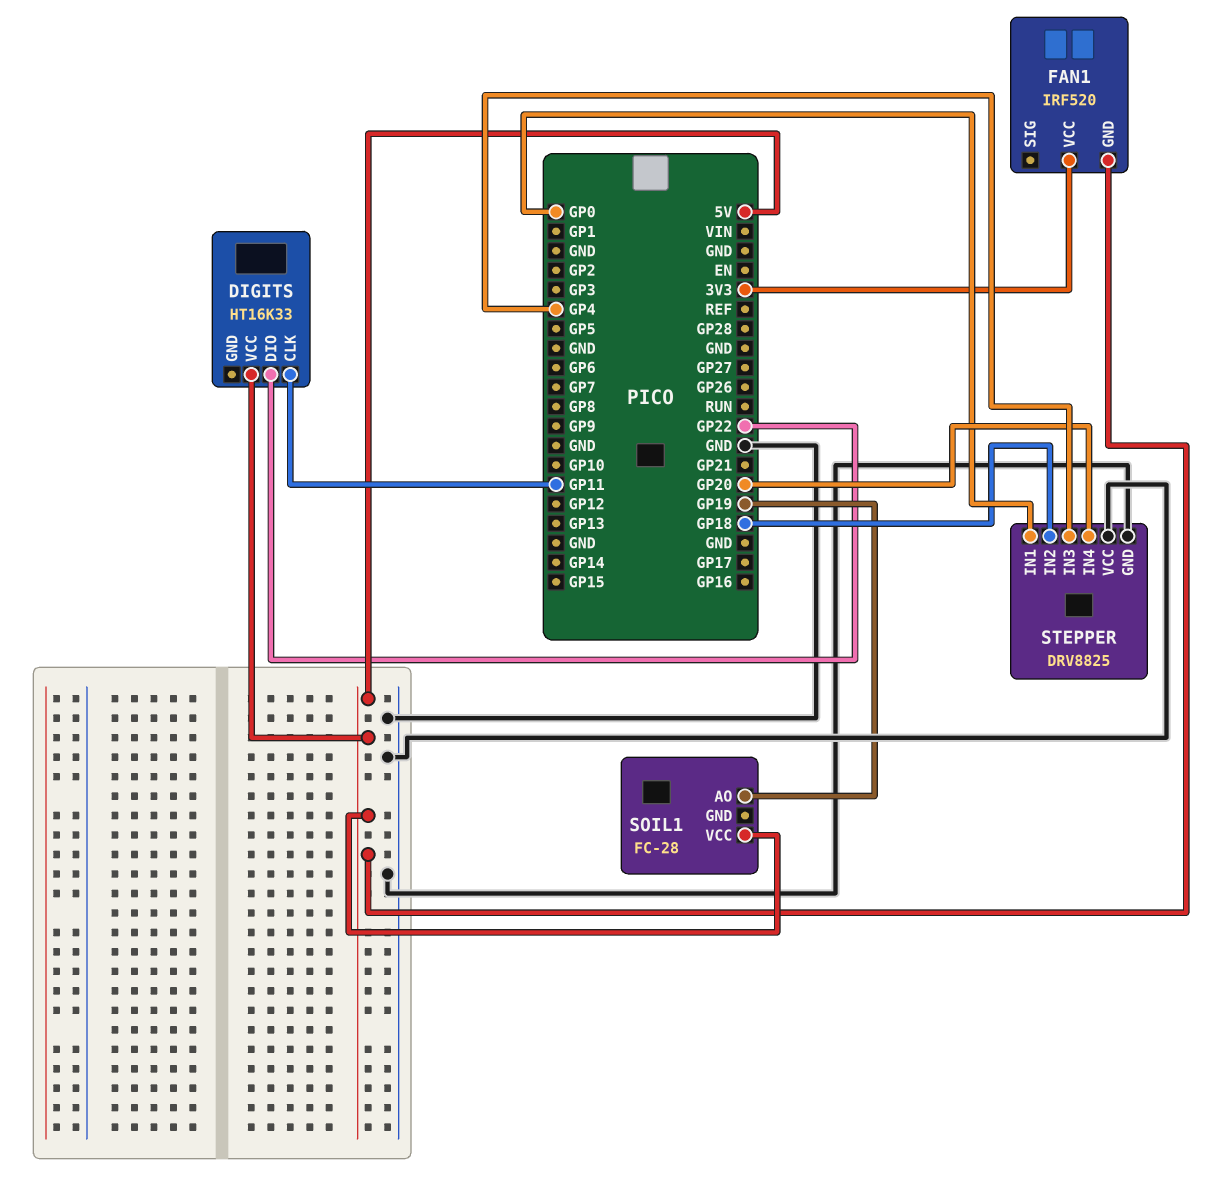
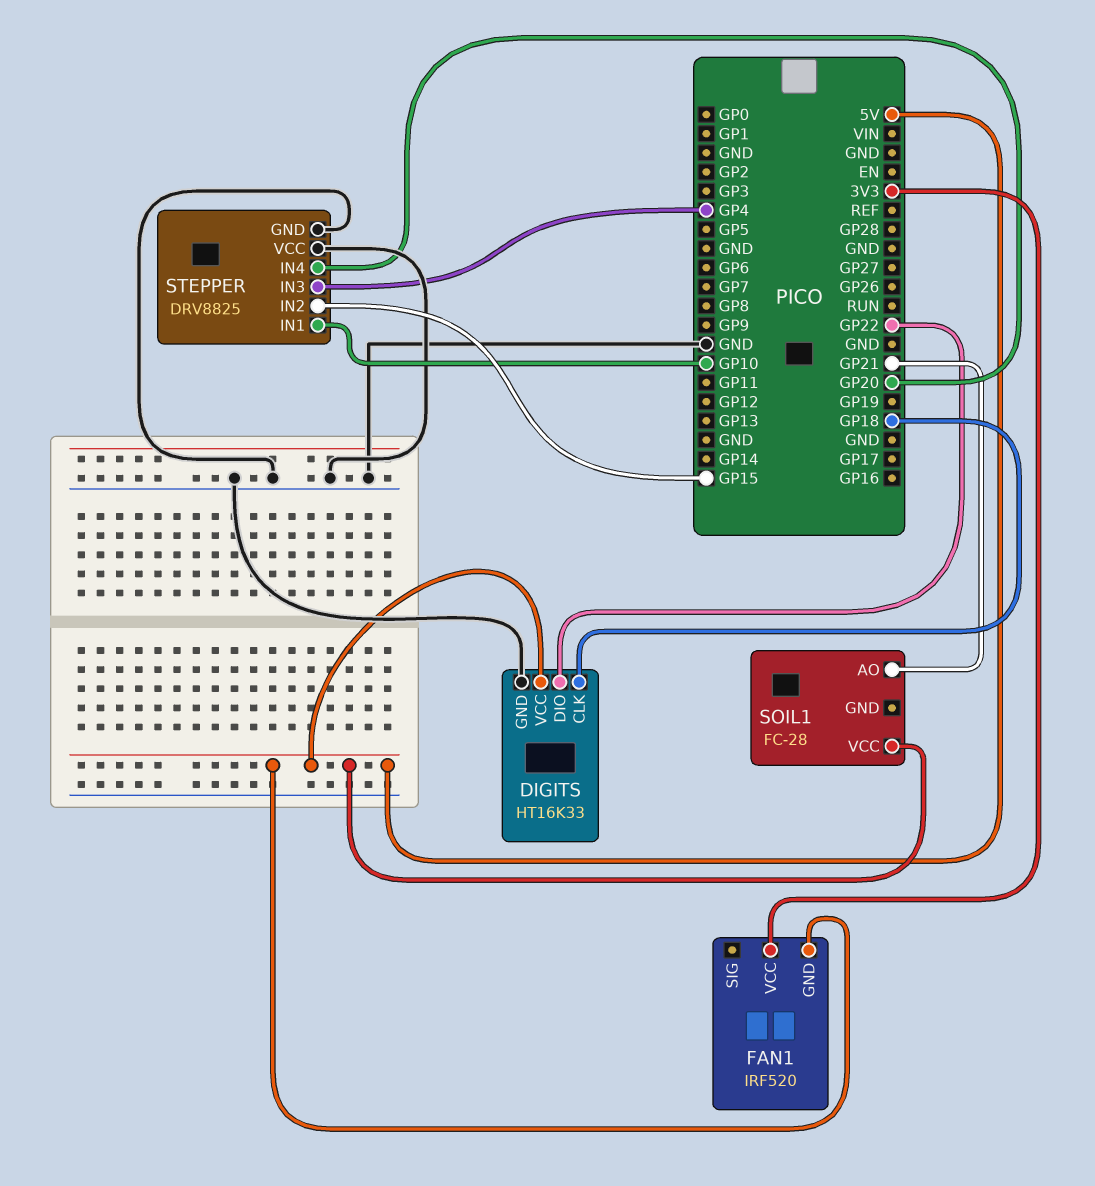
DIGITS pin CLK: GP11 -> GP18
DIGITS pin GND: none -> GND
SOIL1 pin AO: GP19 -> GP21
STEPPER pin IN1: GP0 -> GP10
STEPPER pin IN2: GP18 -> GP15

